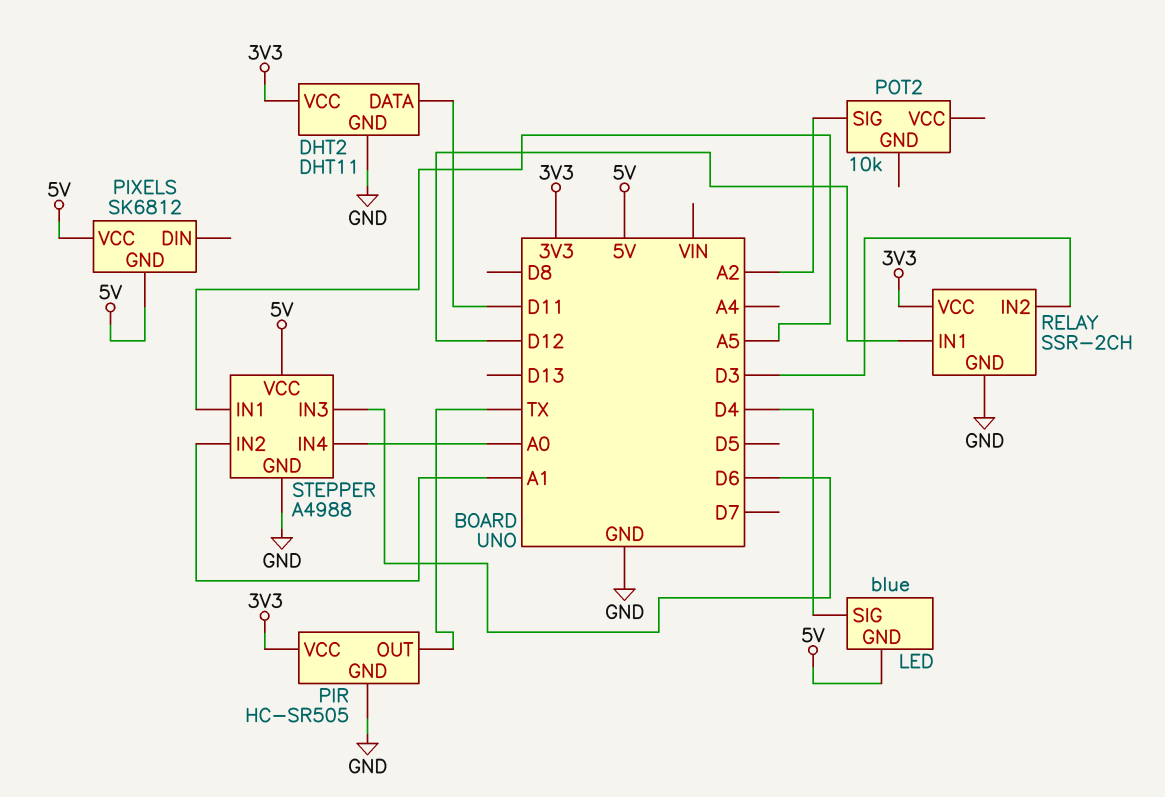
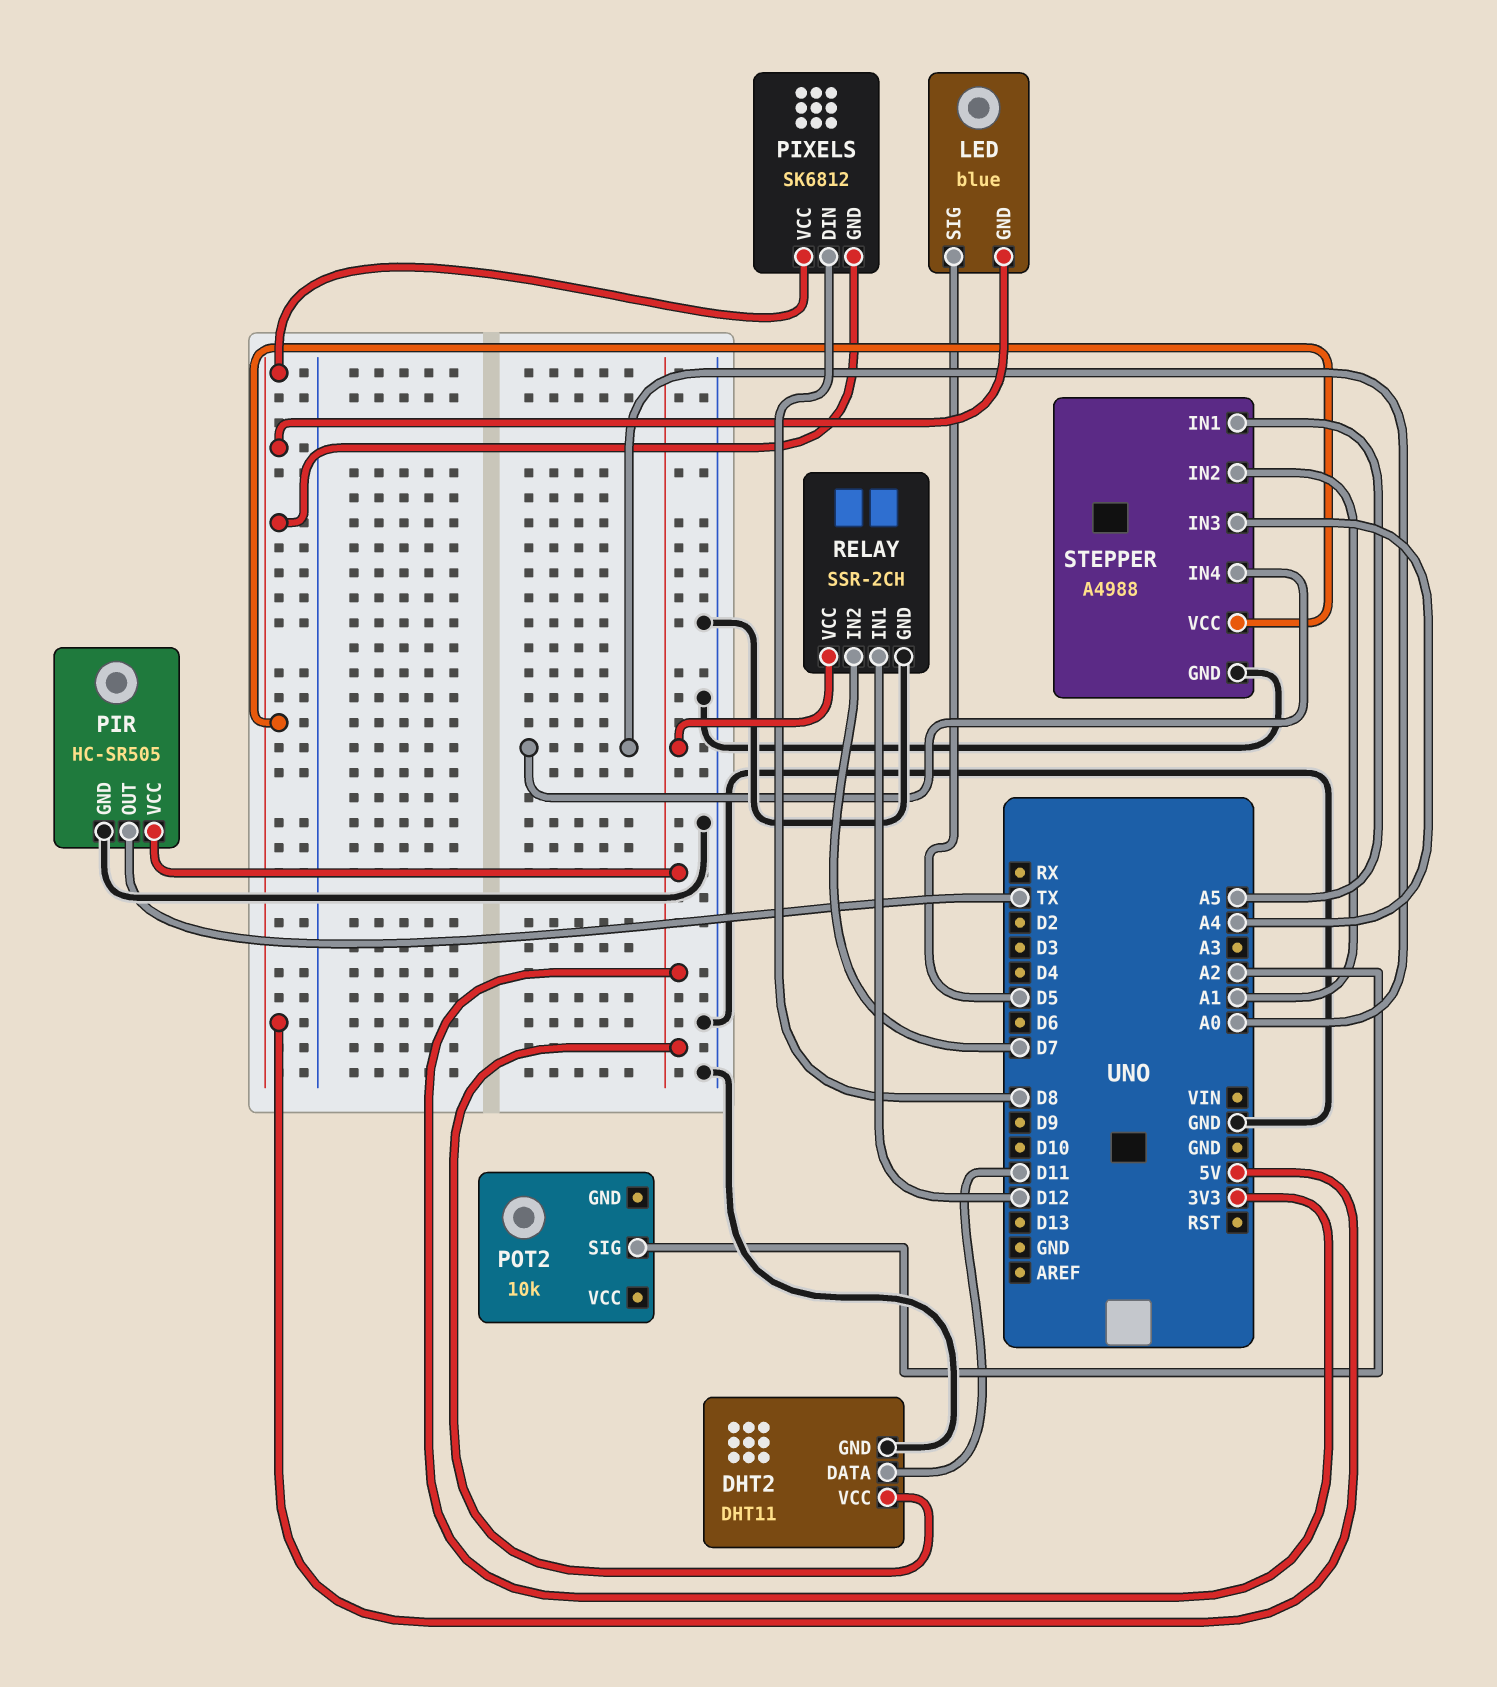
LED pin SIG: D4 -> D5
PIXELS pin DIN: none -> D8
RELAY pin IN2: D3 -> D7
STEPPER pin IN3: D6 -> A4

